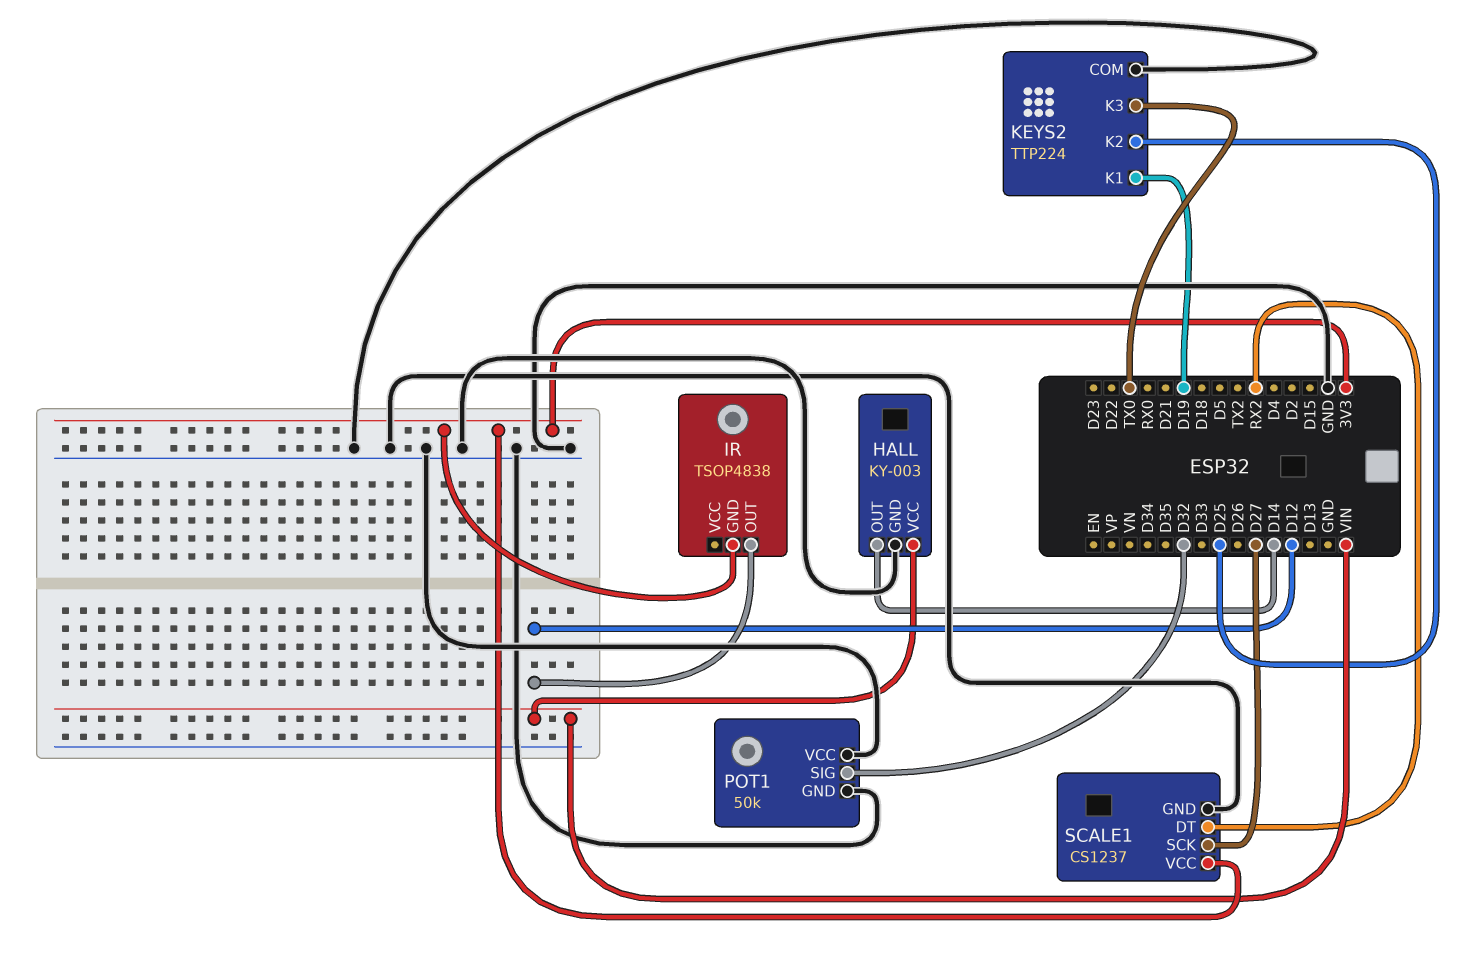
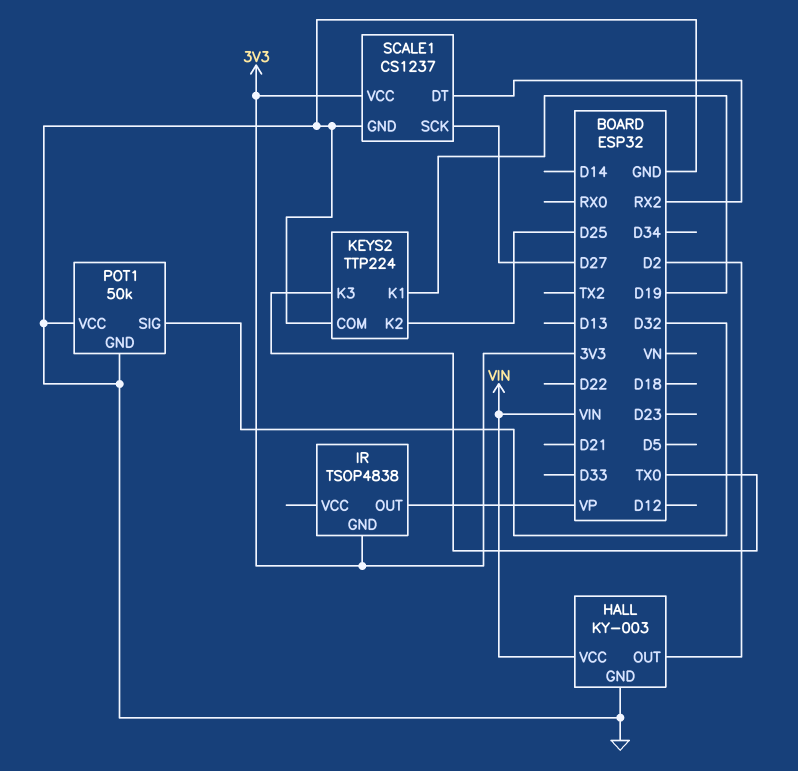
HALL pin OUT: D14 -> D2
IR pin OUT: D12 -> VP

